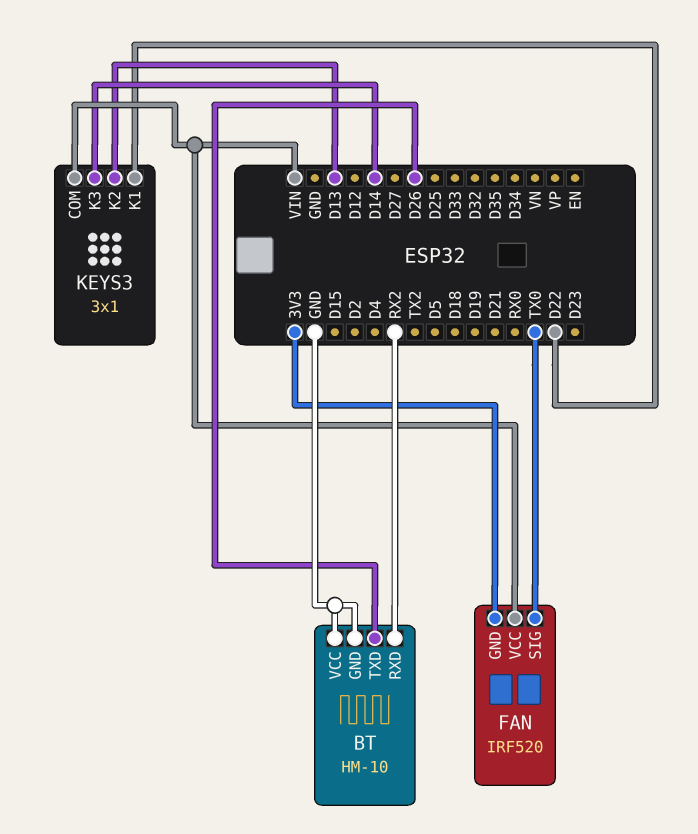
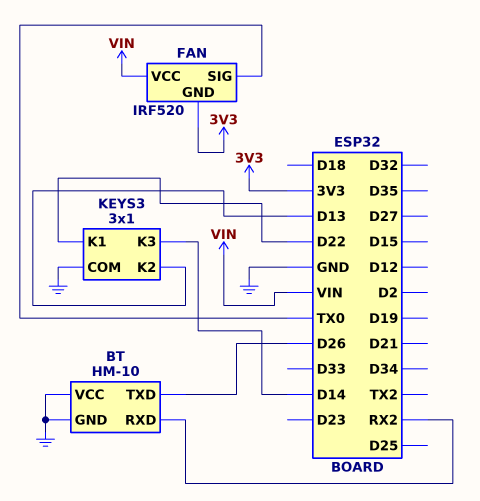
KEYS3 pin COM: VIN -> GND

